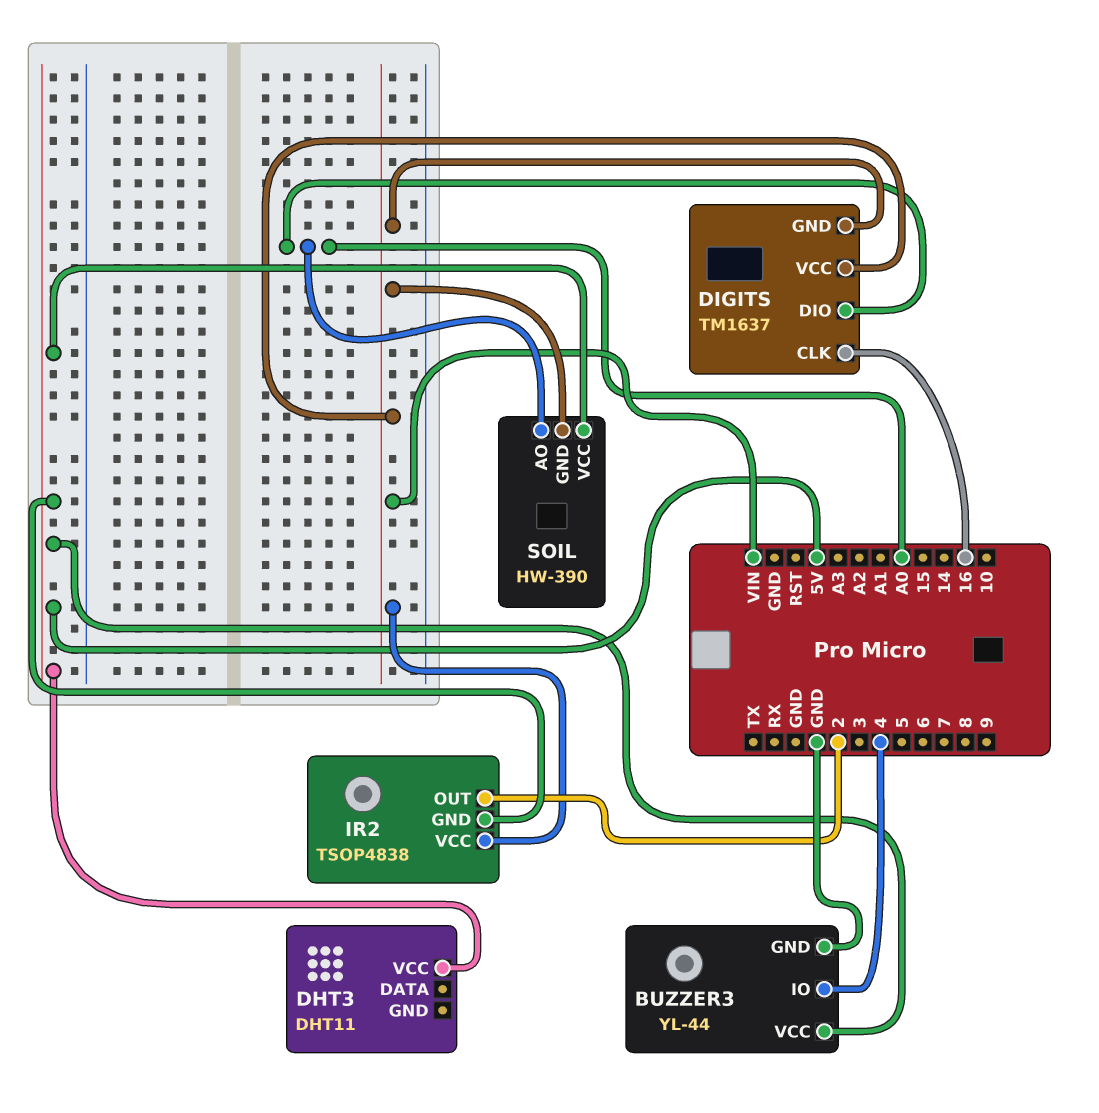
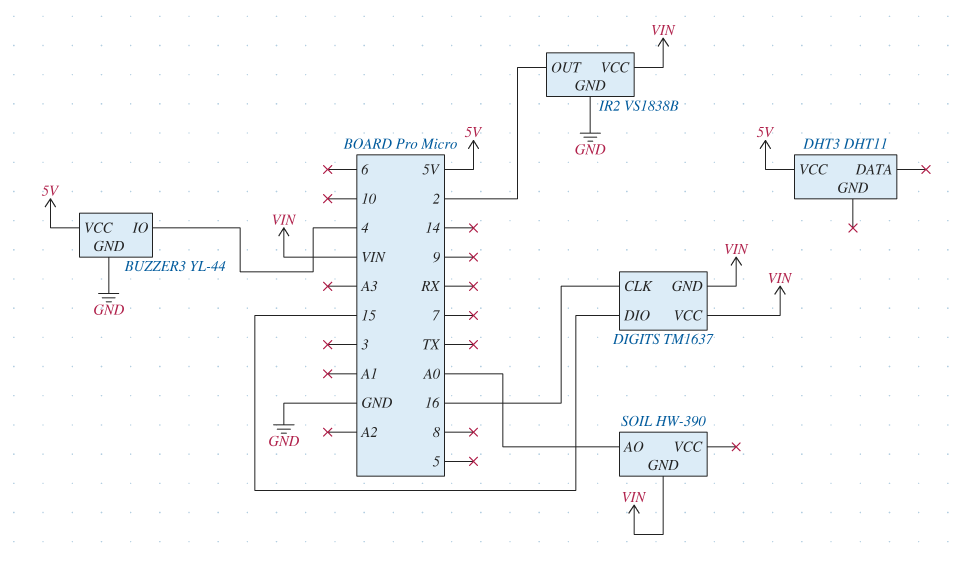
DIGITS pin DIO: A0 -> 15
IR2: TSOP4838 -> VS1838B
IR2 pin GND: 5V -> GND
SOIL pin VCC: 5V -> none

